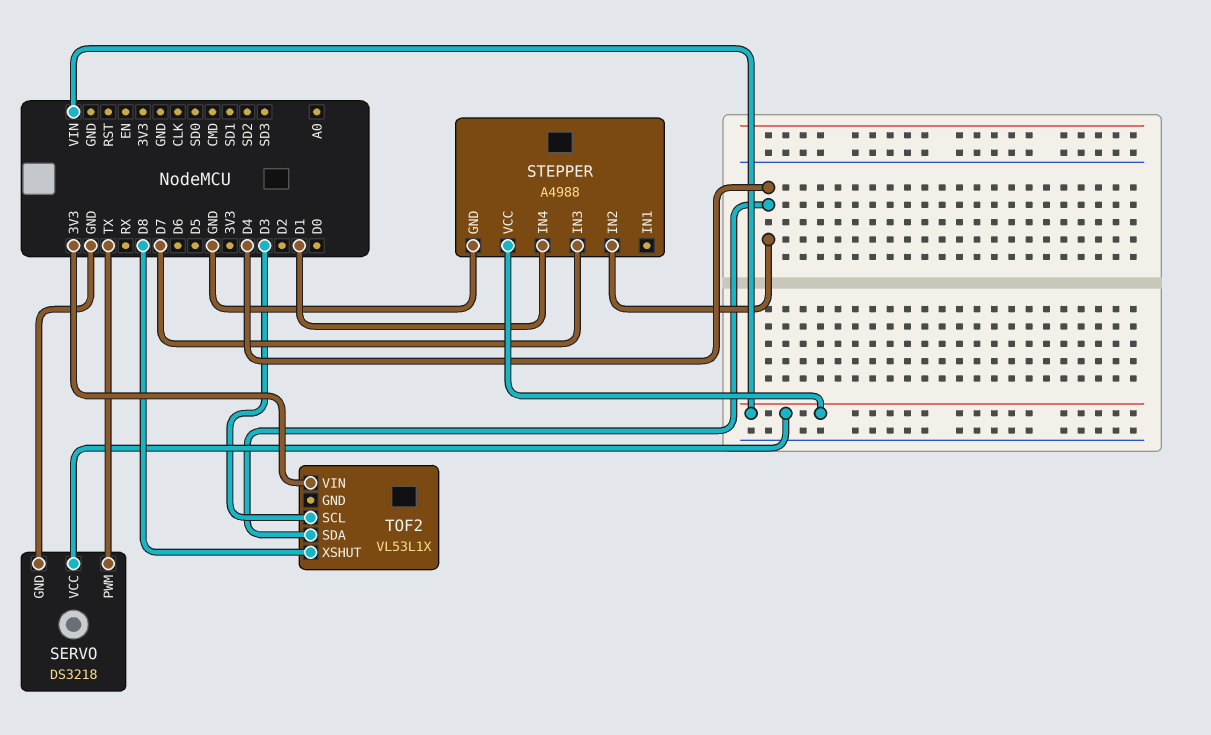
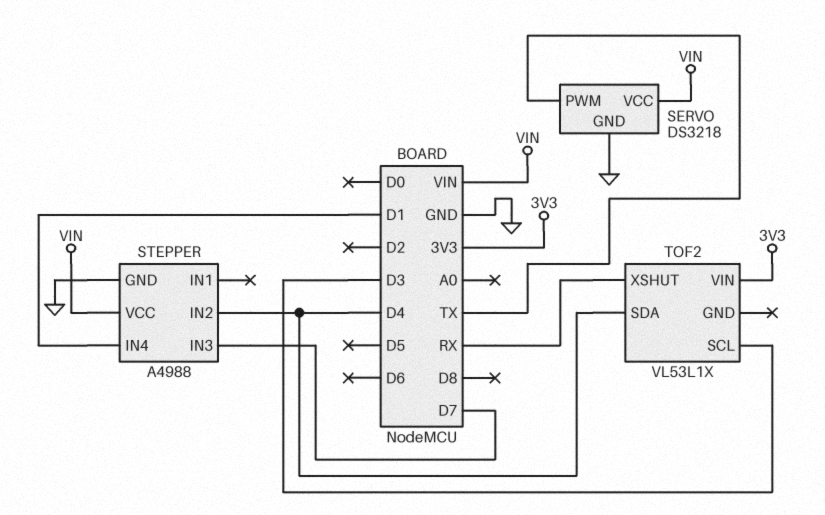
TOF2 pin XSHUT: D8 -> RX

